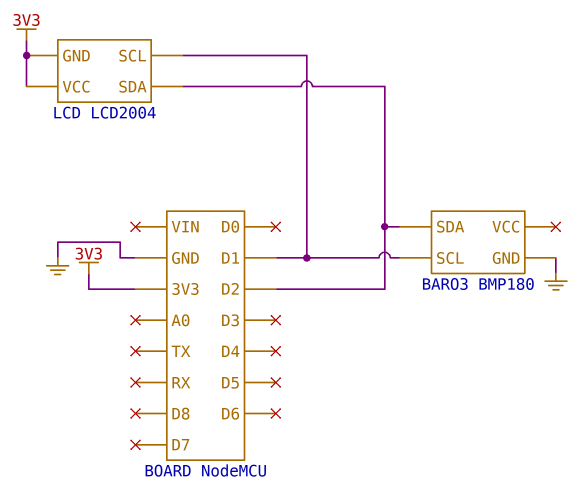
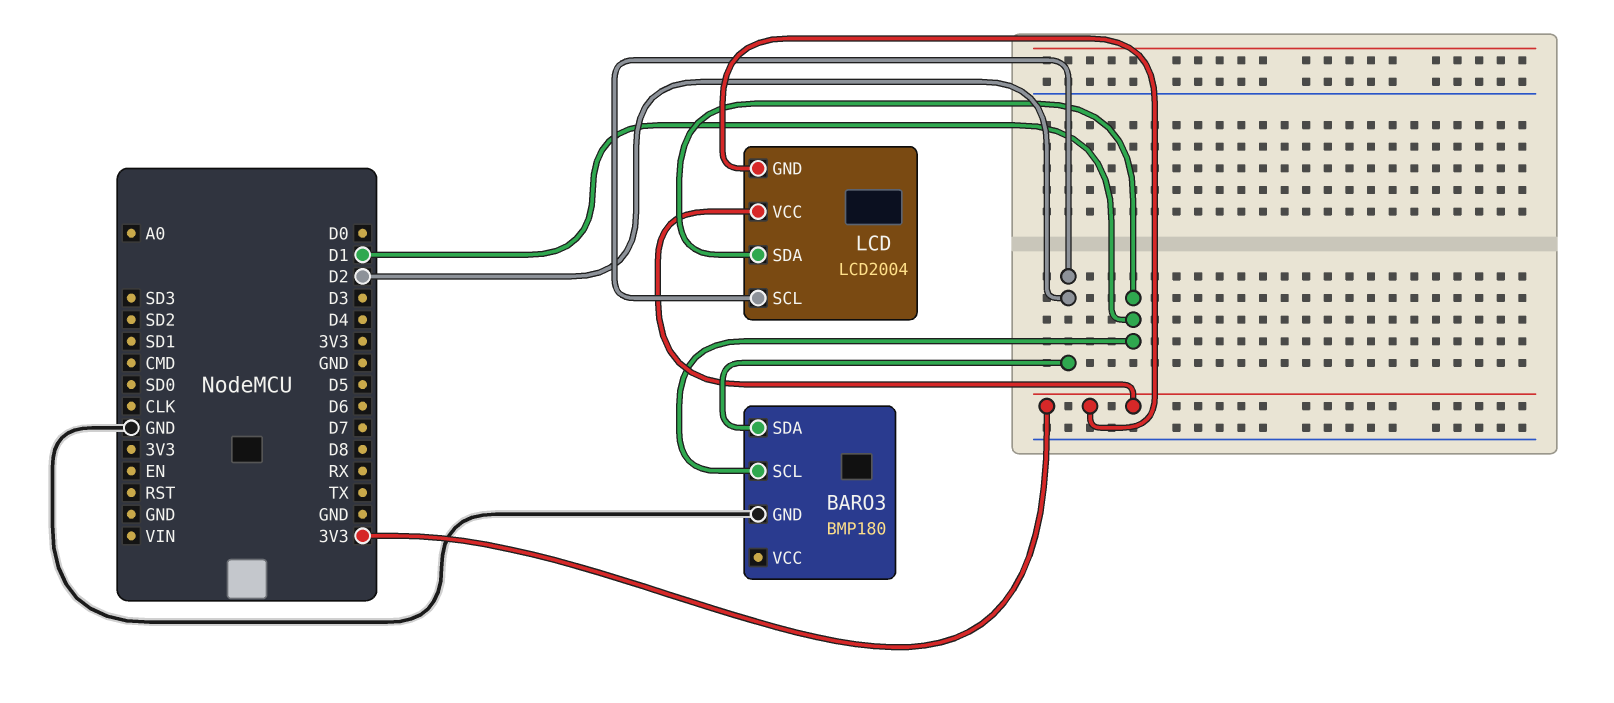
LCD pin SCL: D1 -> D2
LCD pin SDA: D2 -> D1

